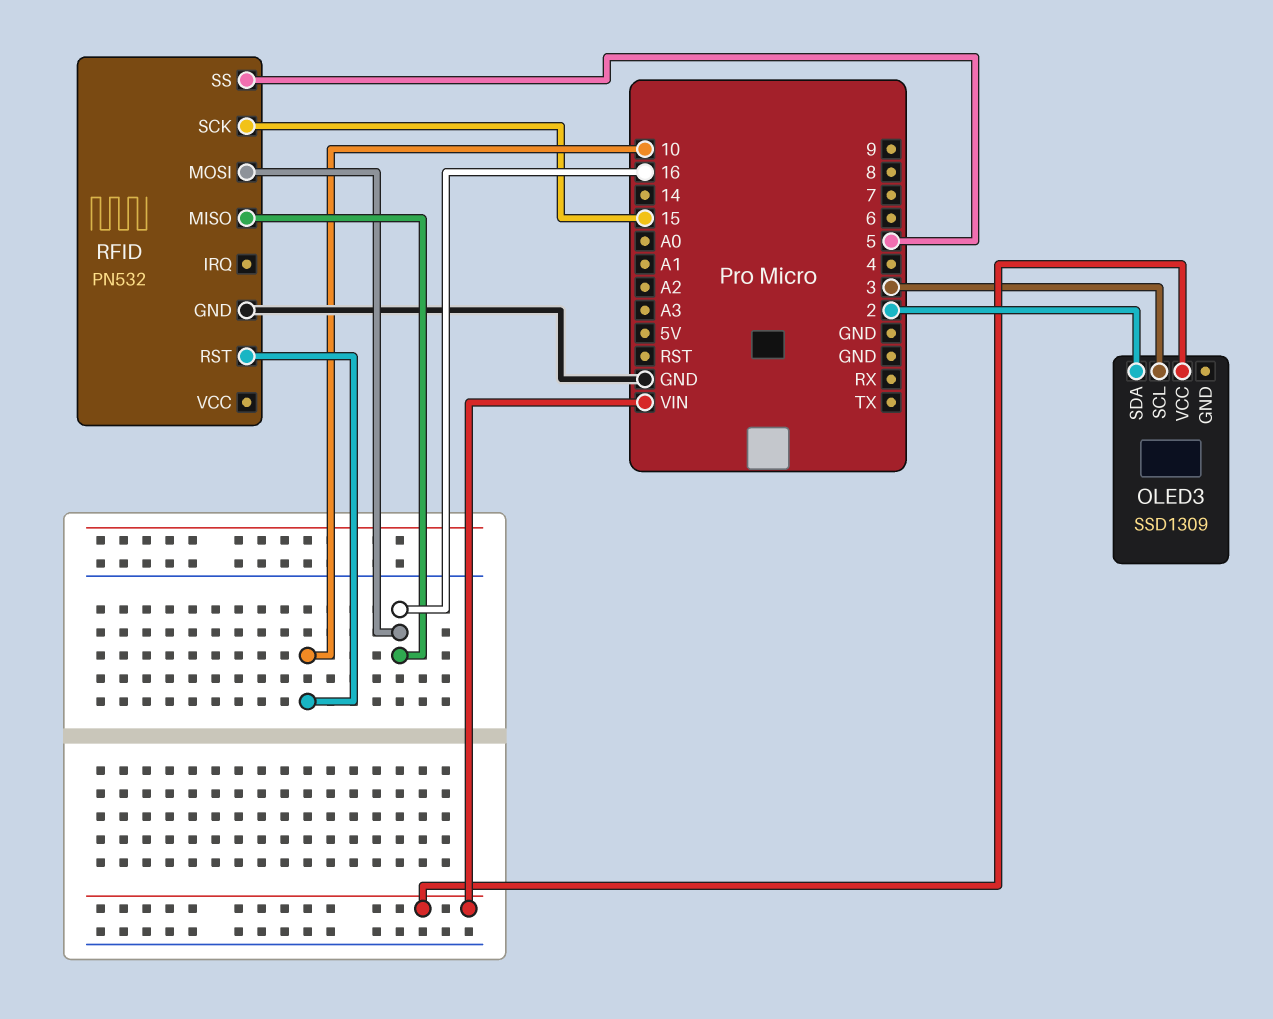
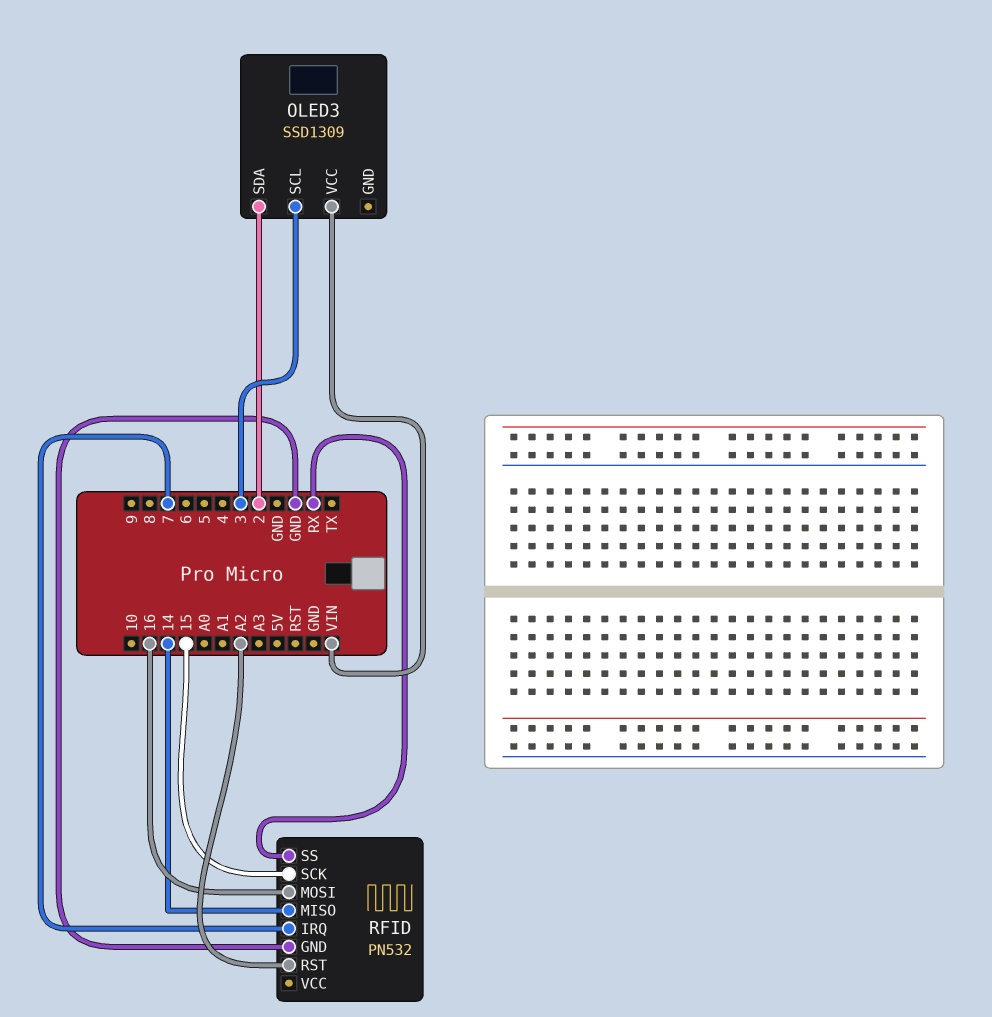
RFID pin IRQ: none -> 7
RFID pin MISO: 16 -> 14
RFID pin RST: 10 -> A2
RFID pin SS: 5 -> RX

